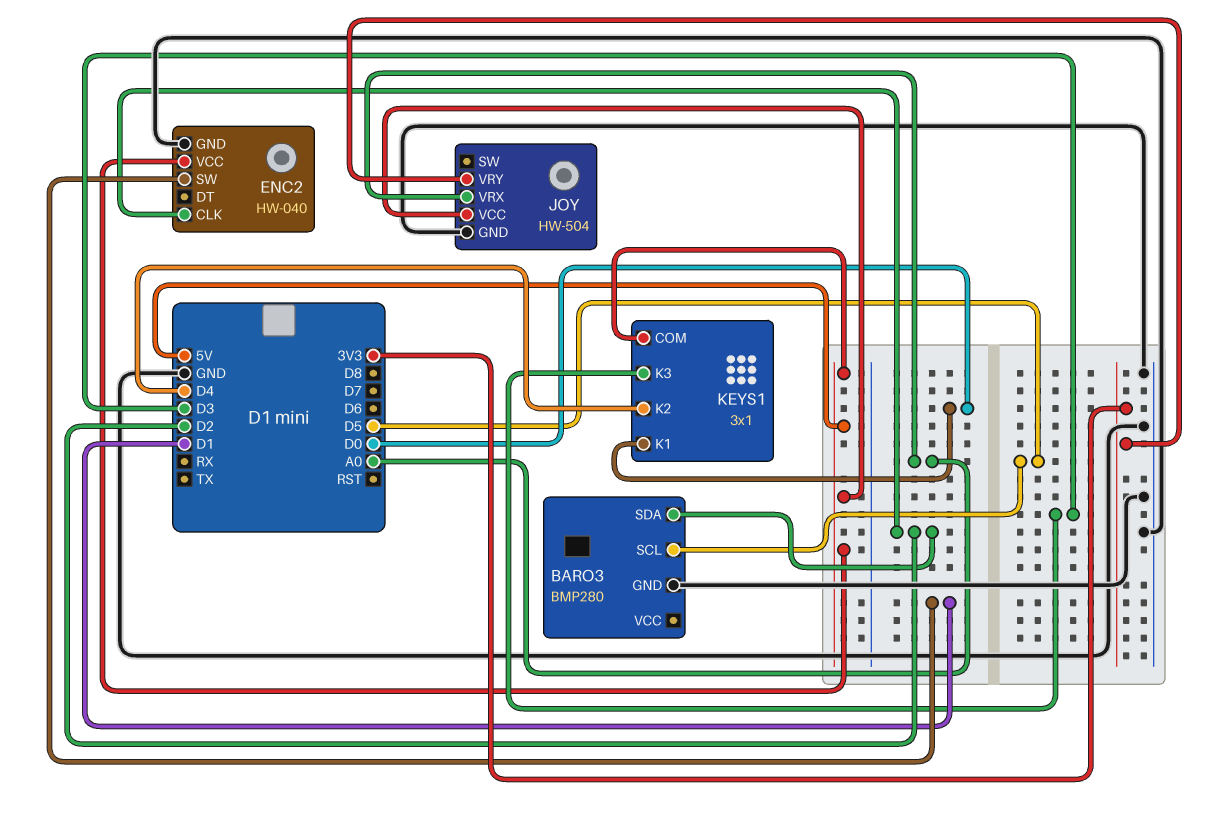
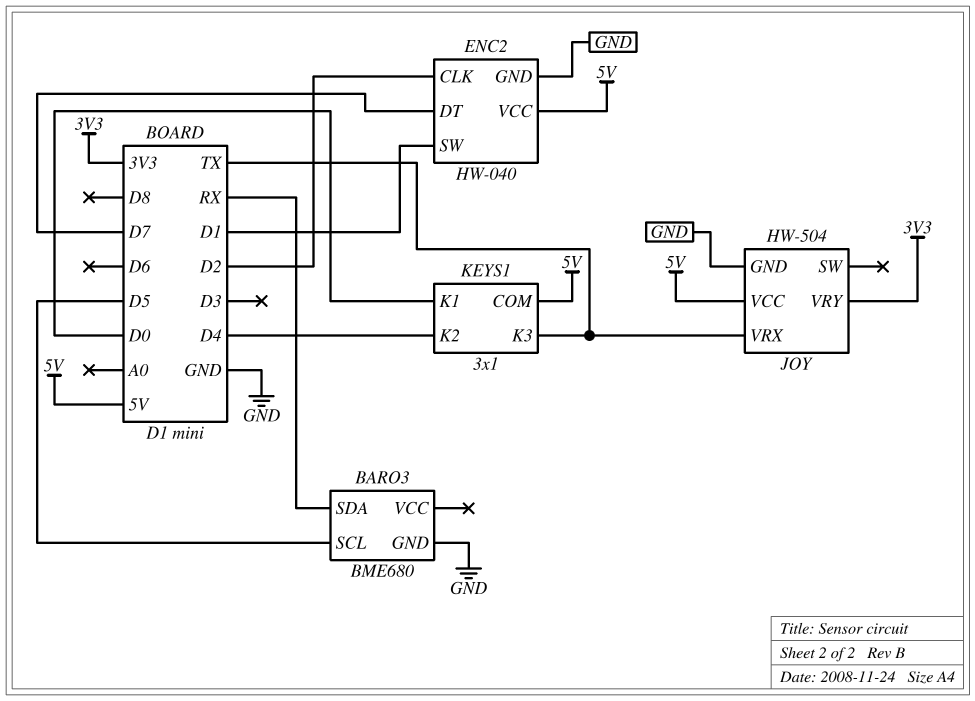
BARO3: BMP280 -> BME680
BARO3 pin SDA: D2 -> RX
ENC2 pin DT: none -> D7
JOY pin VRX: A0 -> TX
KEYS1 pin K3: D3 -> TX

